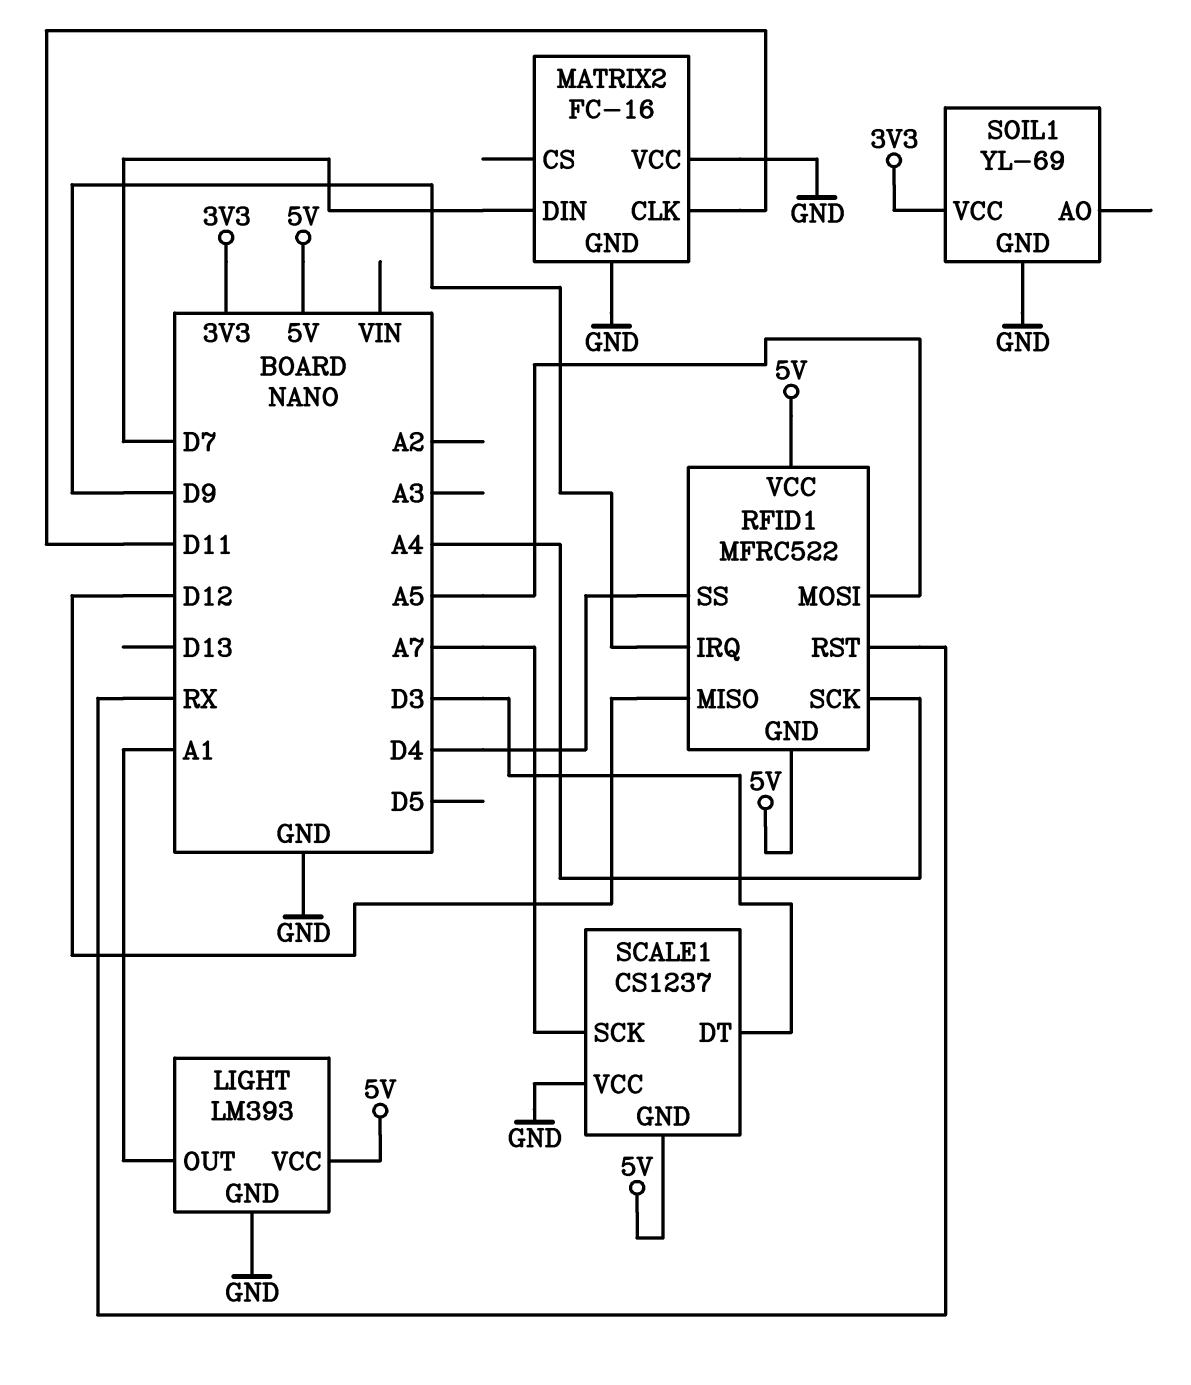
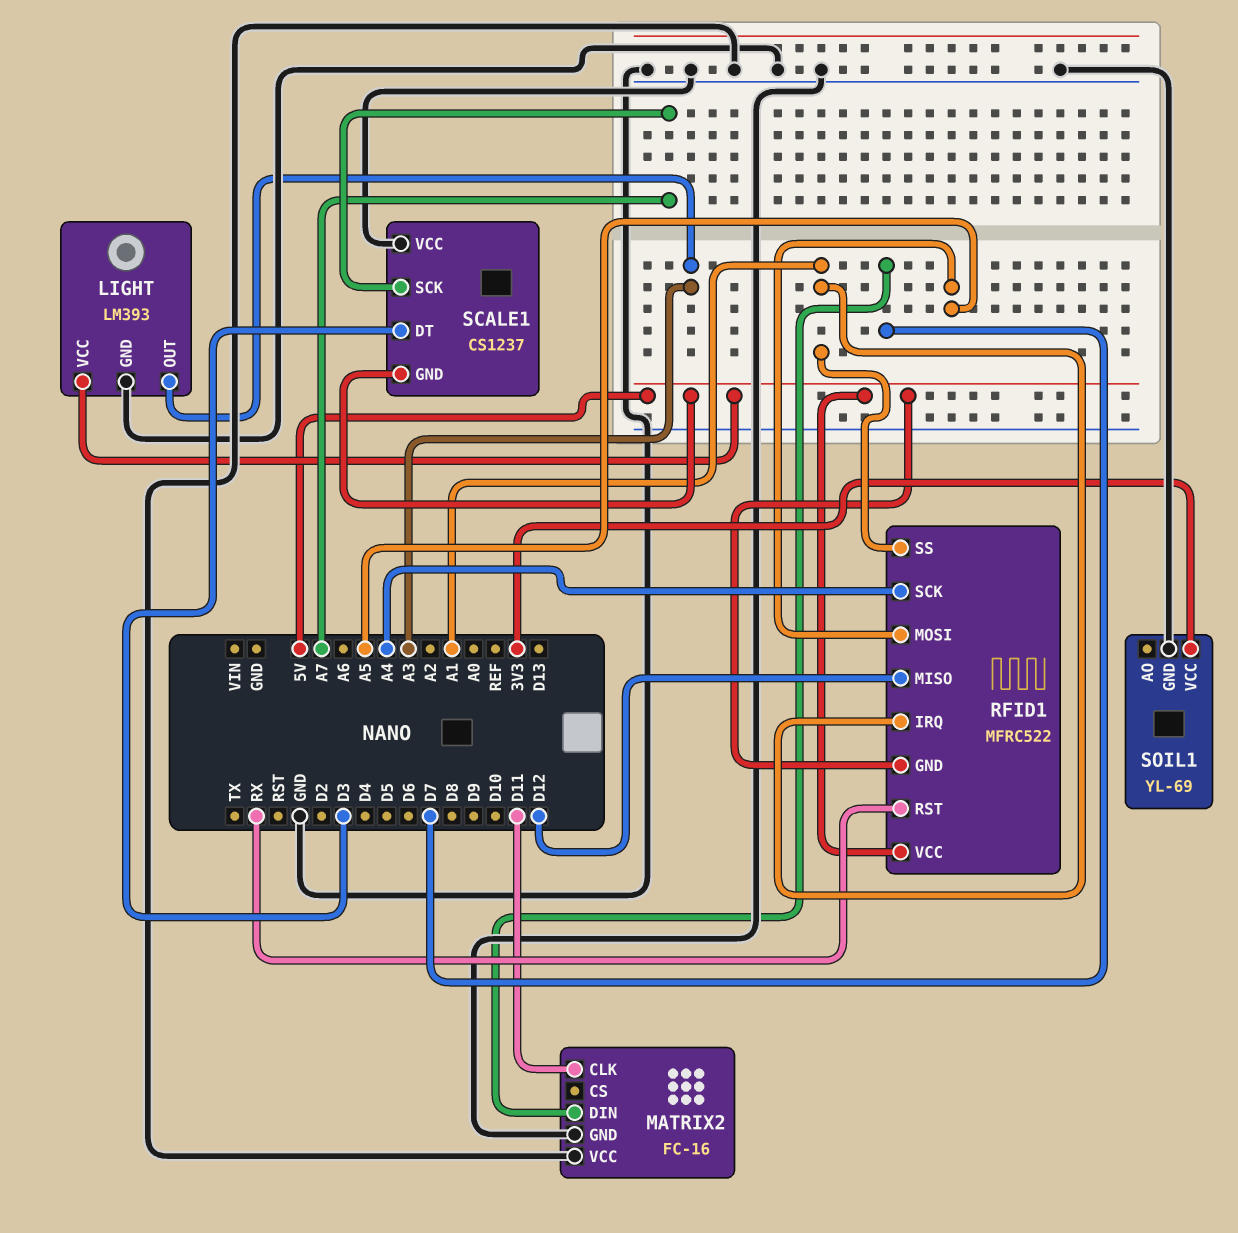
LIGHT pin OUT: A1 -> A3
RFID1 pin IRQ: D9 -> A1
RFID1 pin SS: D4 -> A1

